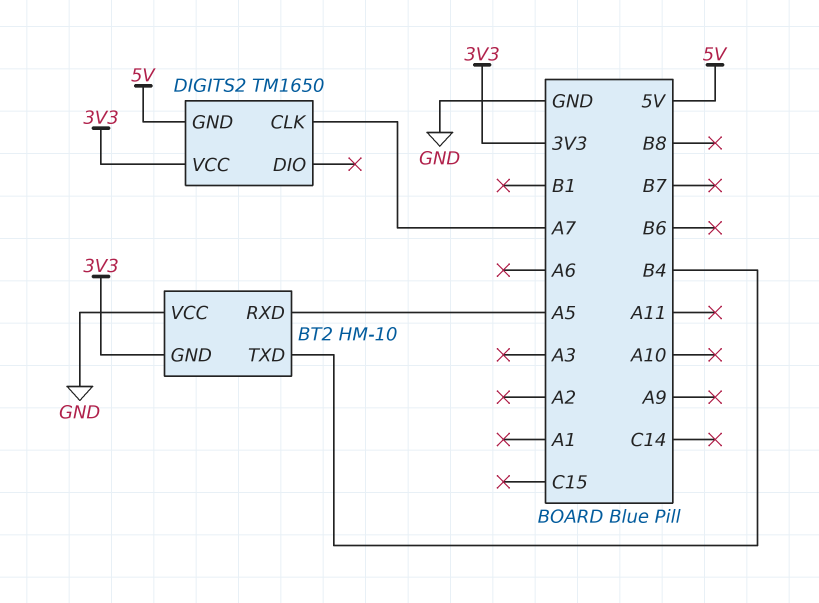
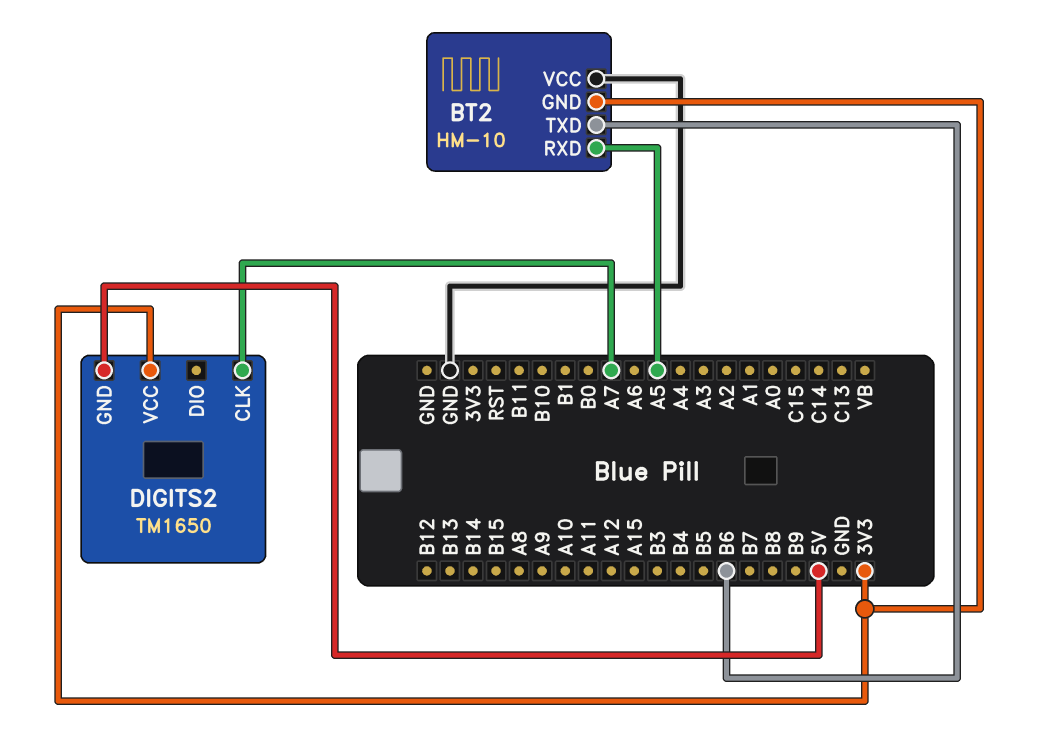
BT2 pin TXD: B4 -> B6

